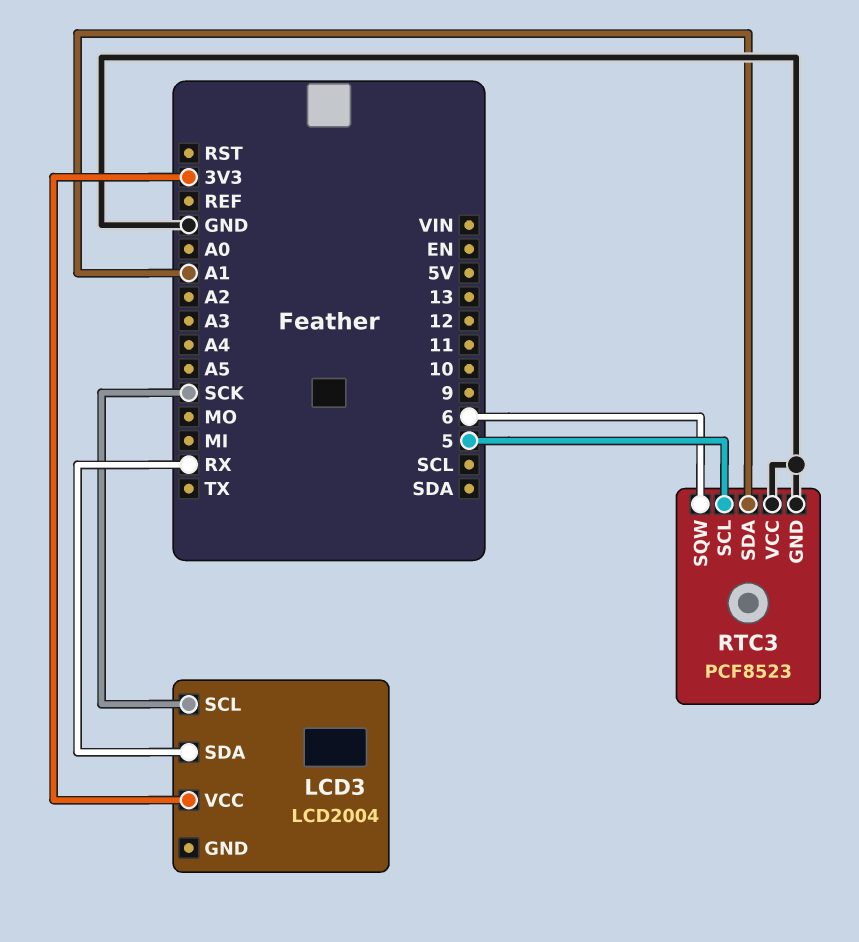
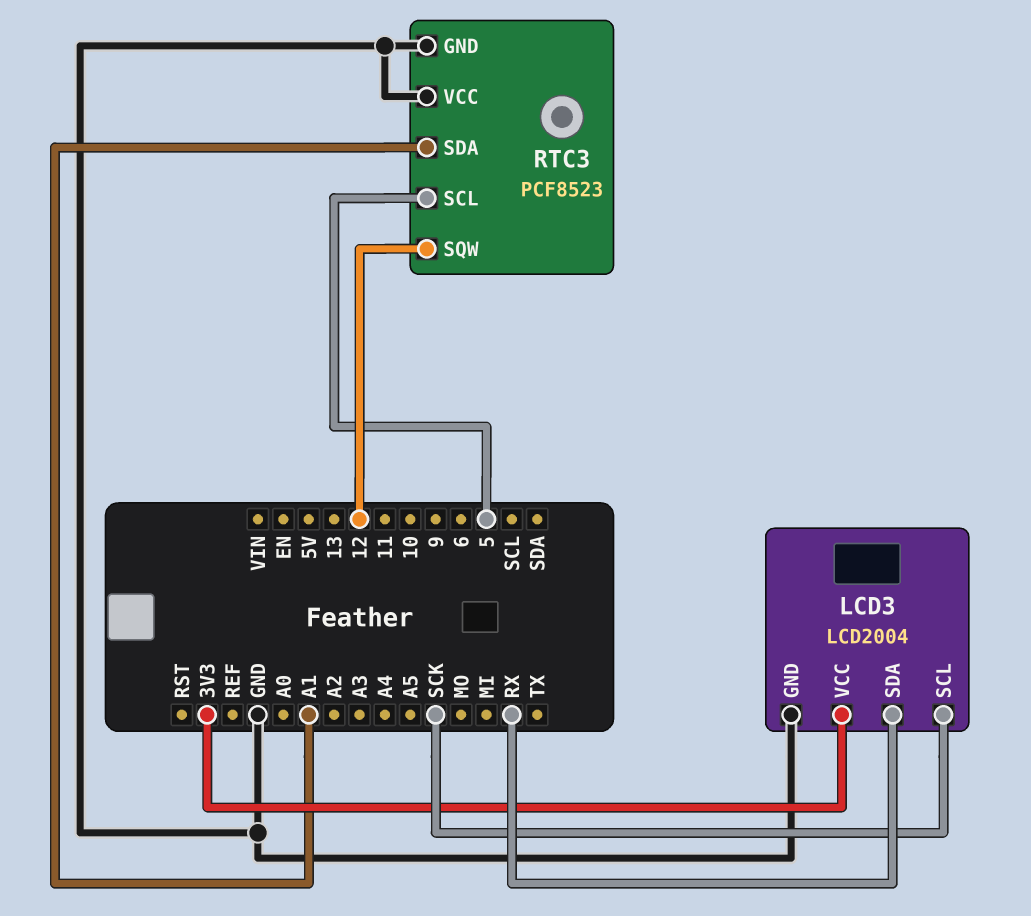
LCD3 pin GND: none -> GND
RTC3 pin SQW: 6 -> 12

